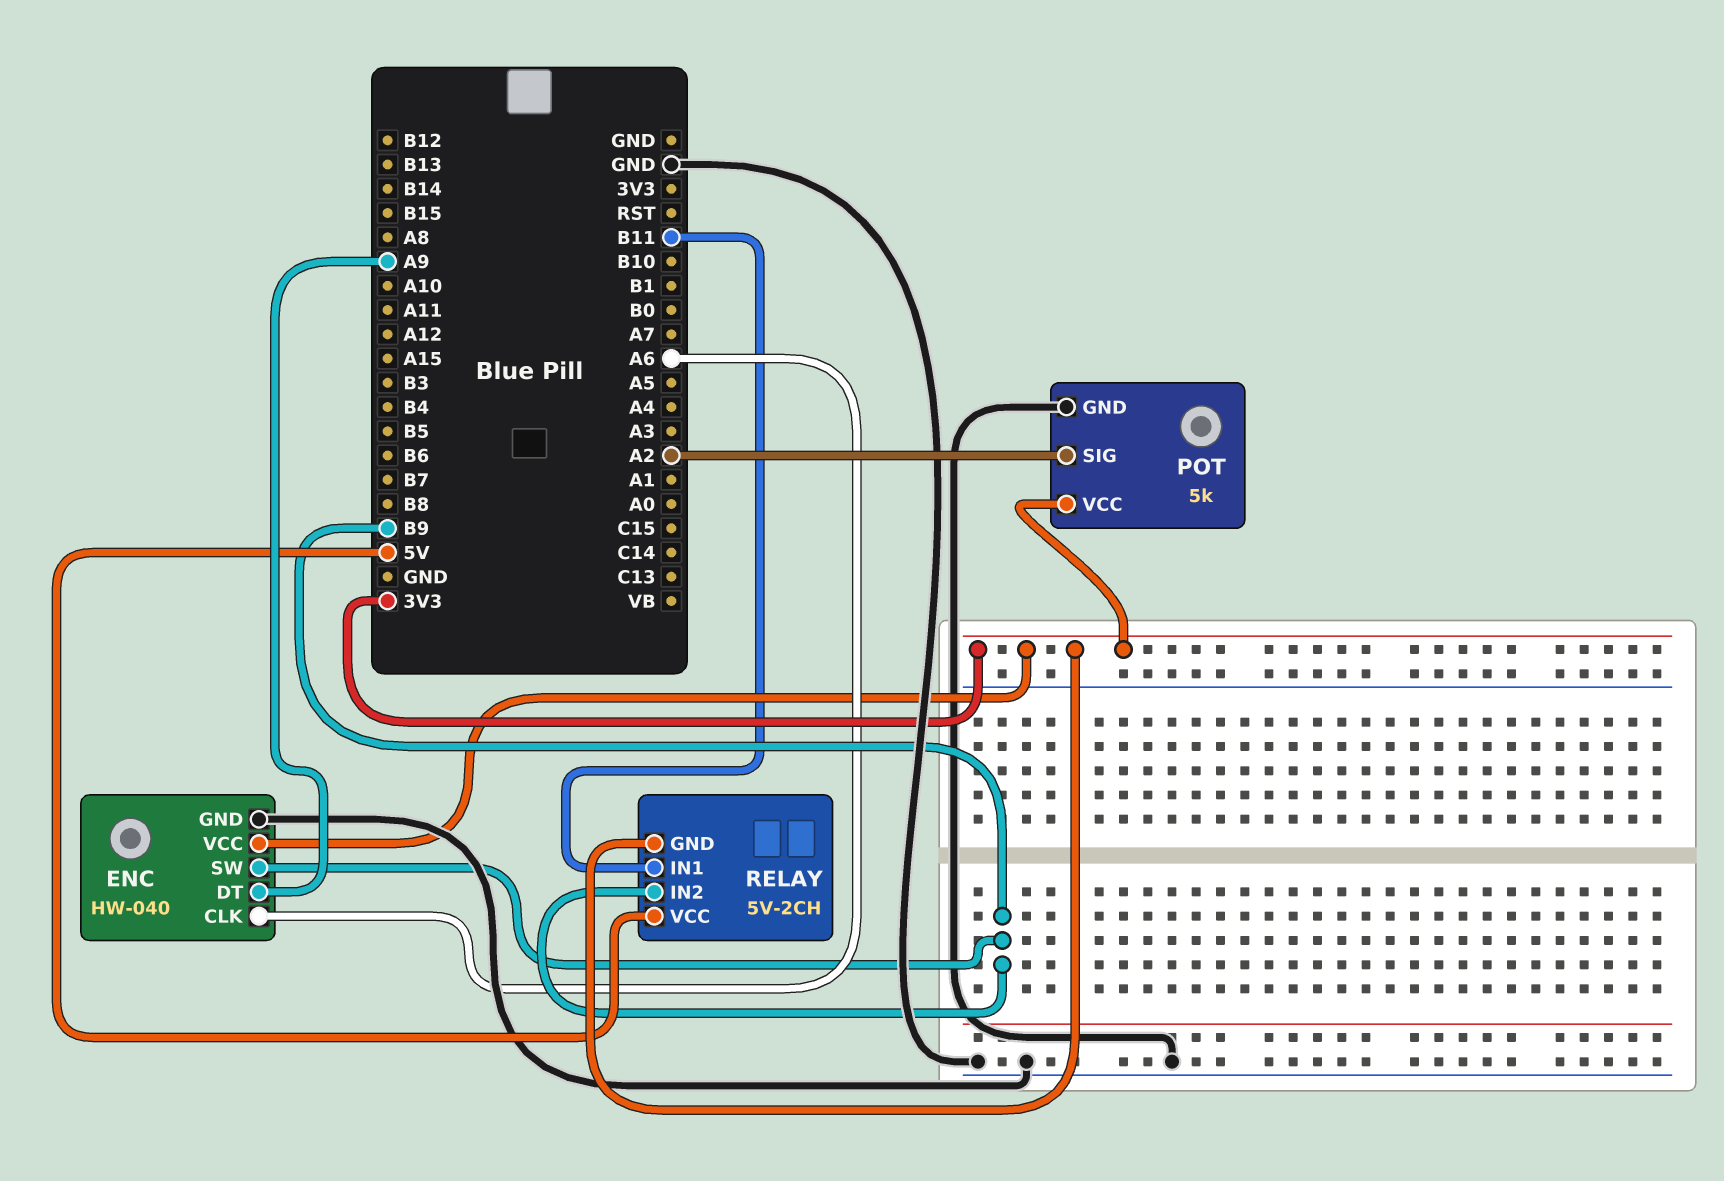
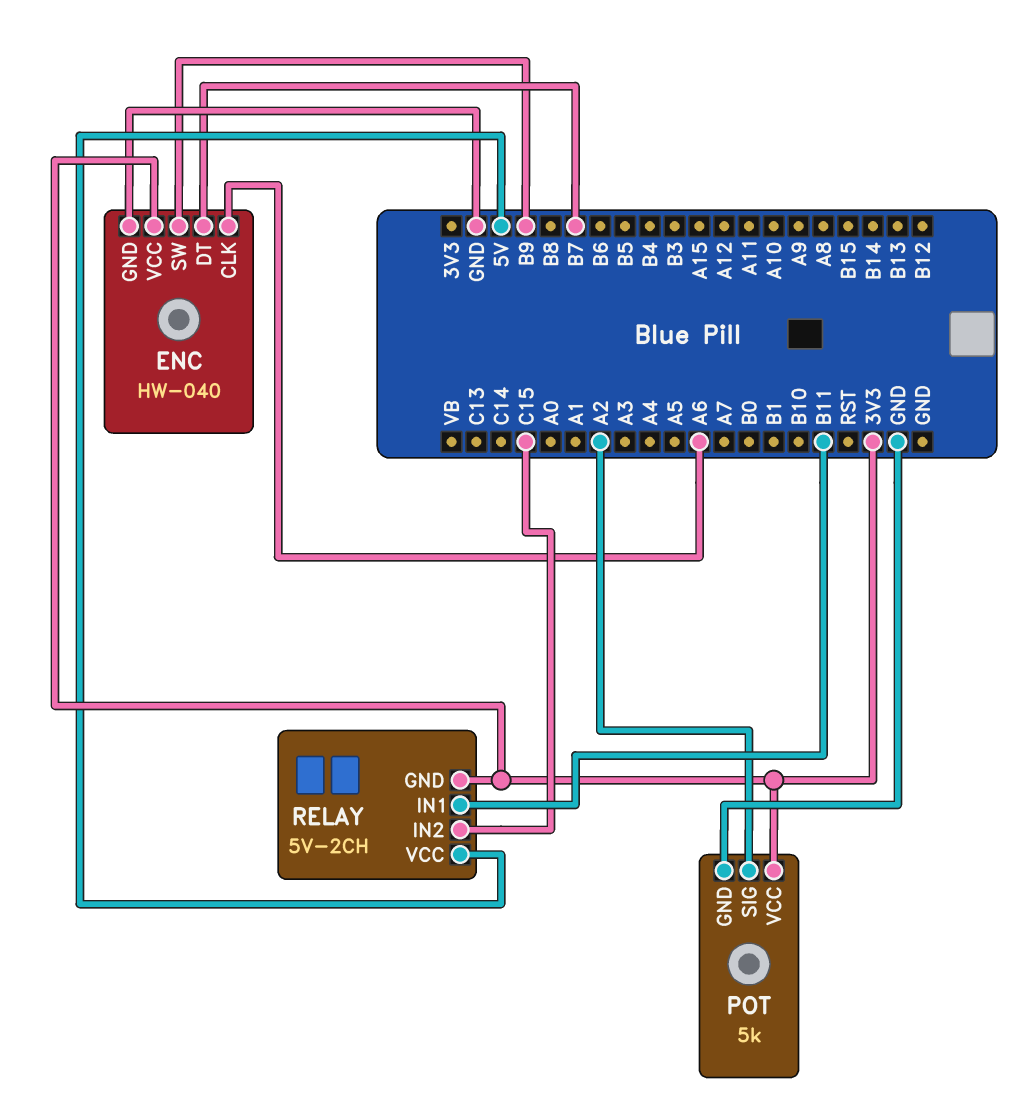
ENC pin DT: A9 -> B7
RELAY pin IN2: B9 -> C15

